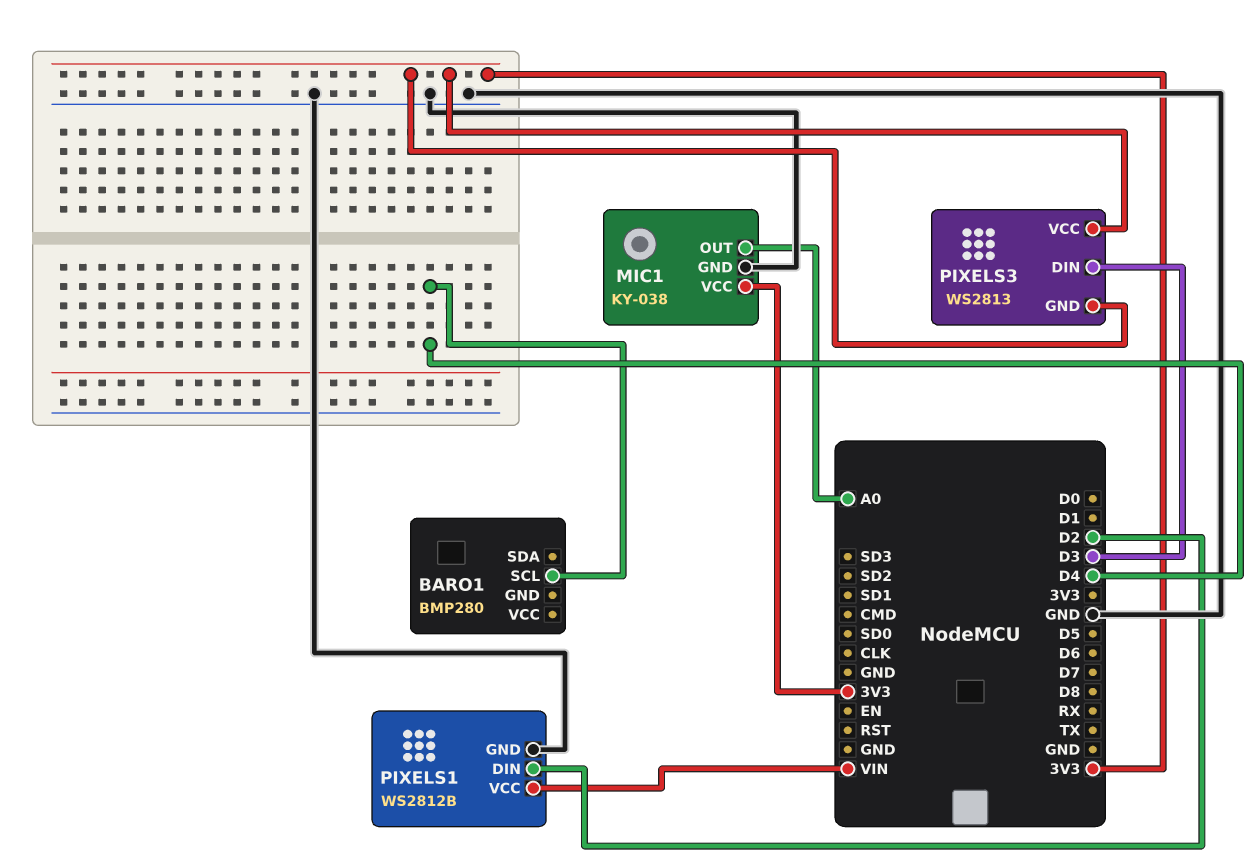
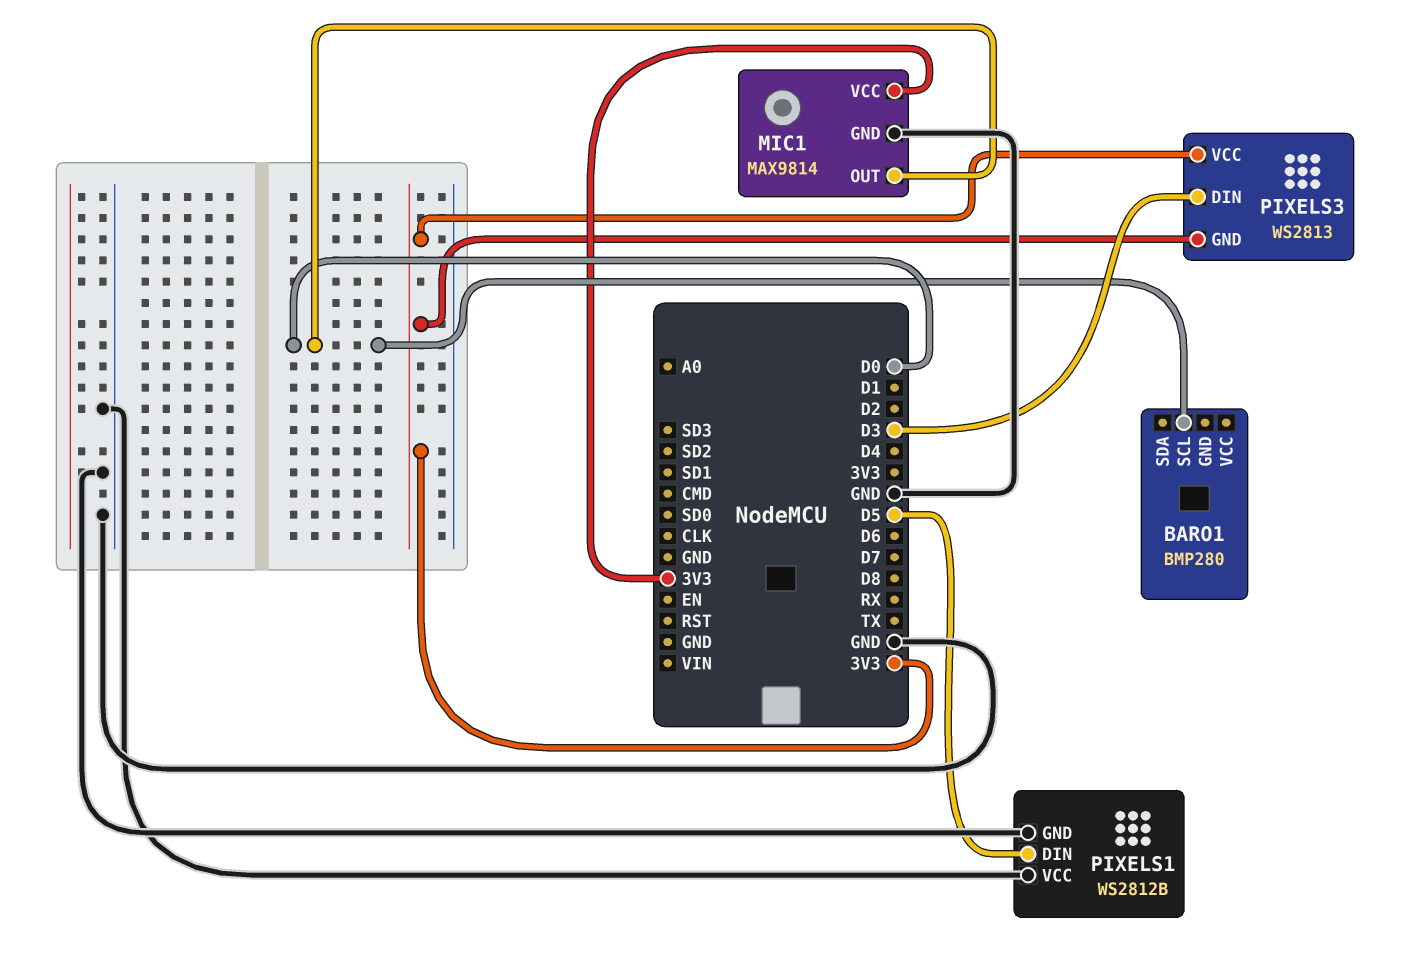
BARO1 pin SCL: D4 -> D0
MIC1: KY-038 -> MAX9814
MIC1 pin OUT: A0 -> D0
PIXELS1 pin DIN: D2 -> D5
PIXELS1 pin VCC: VIN -> GND

